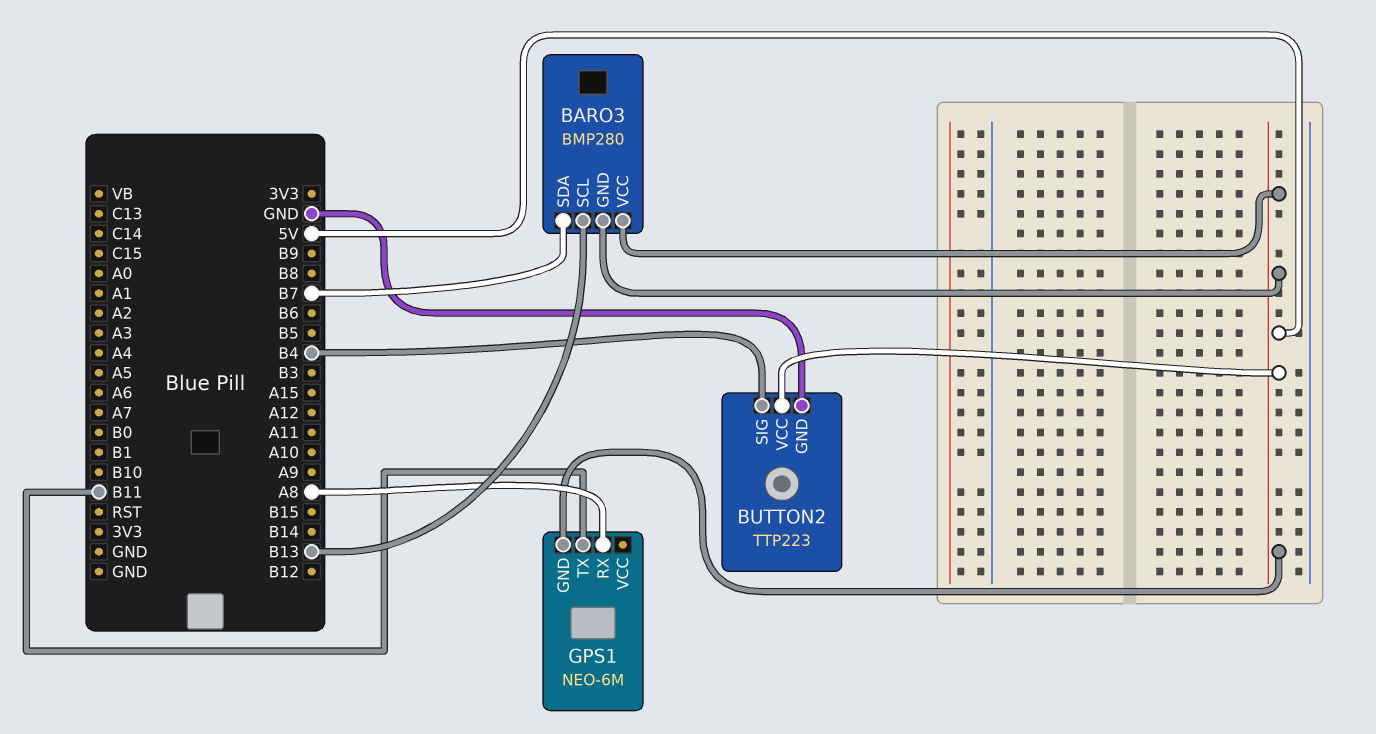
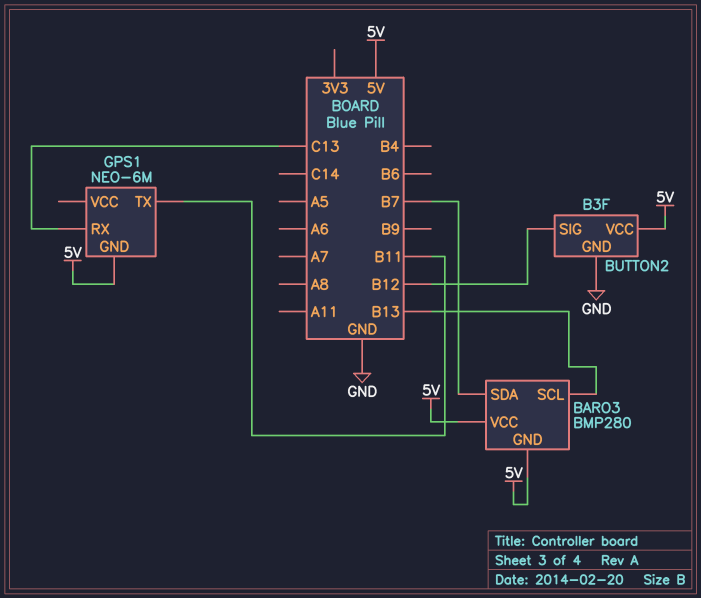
BUTTON2: TTP223 -> B3F
BUTTON2 pin SIG: B4 -> B12
GPS1 pin RX: A8 -> C13

